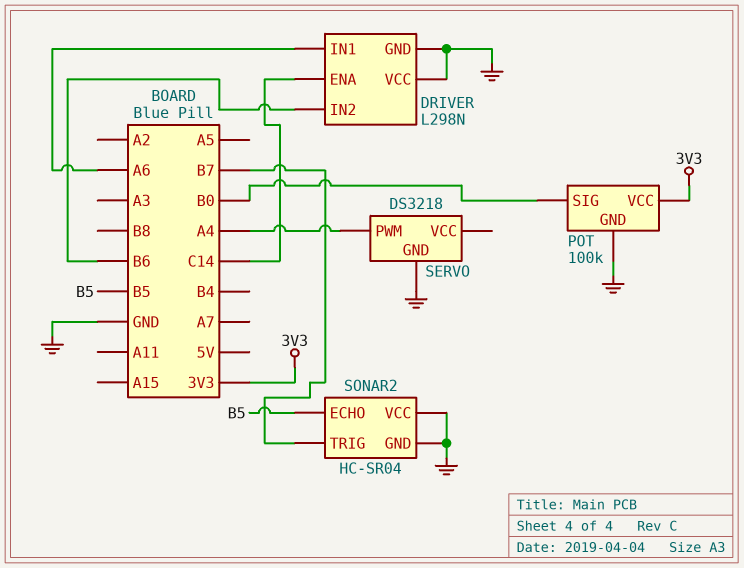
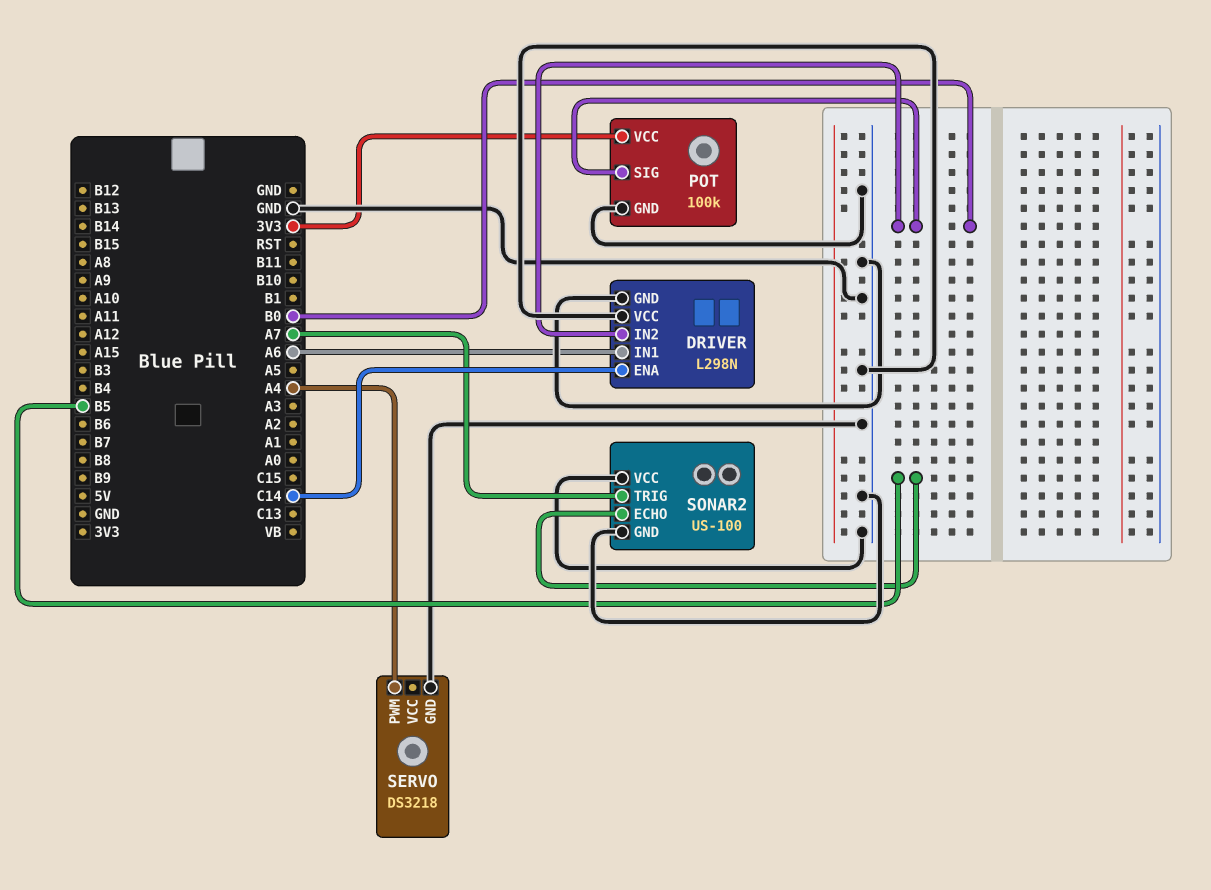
DRIVER pin IN2: B6 -> B0
SONAR2: HC-SR04 -> US-100
SONAR2 pin TRIG: B7 -> A7

